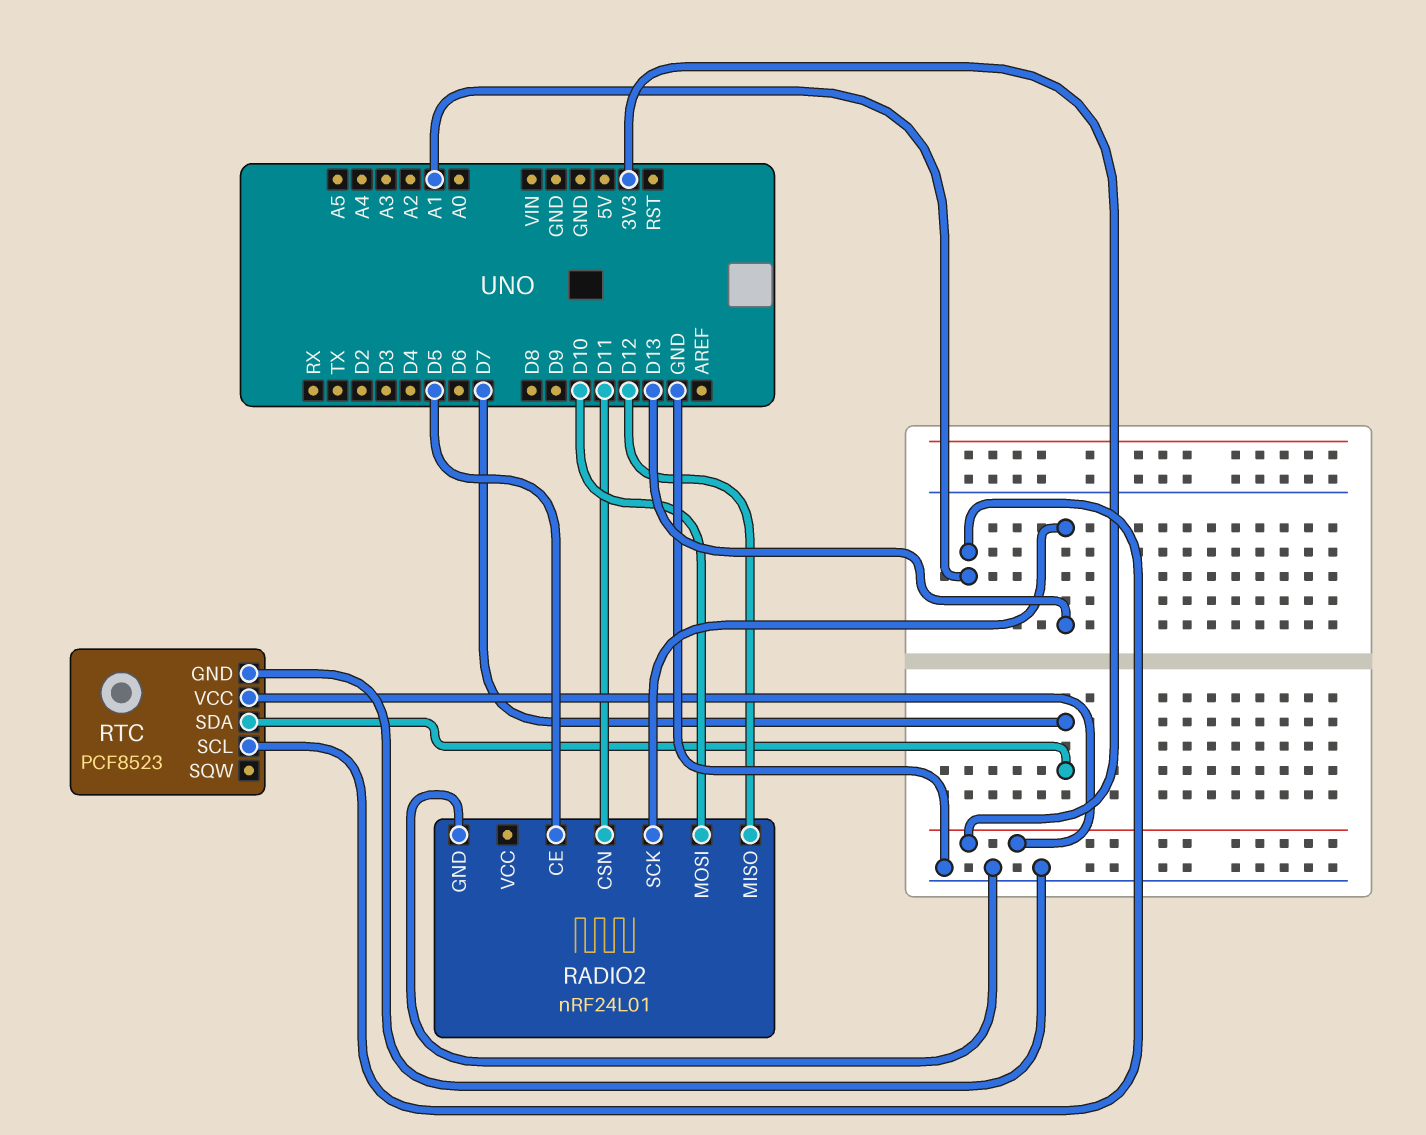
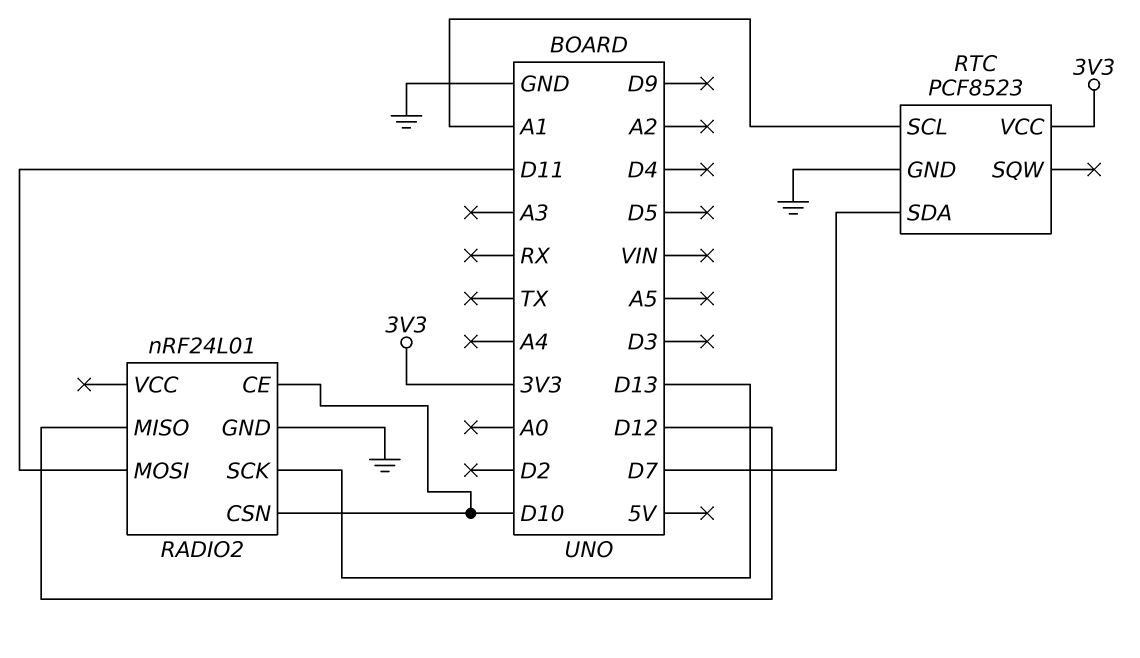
RADIO2 pin CE: D5 -> D10
RADIO2 pin CSN: D11 -> D10
RADIO2 pin MOSI: D10 -> D11

